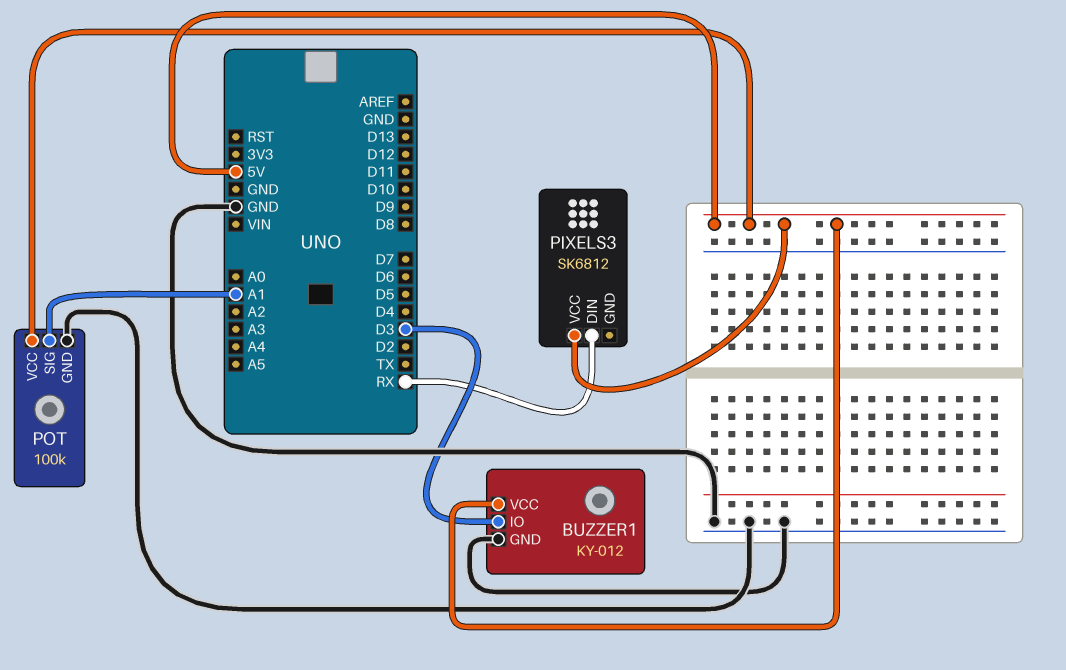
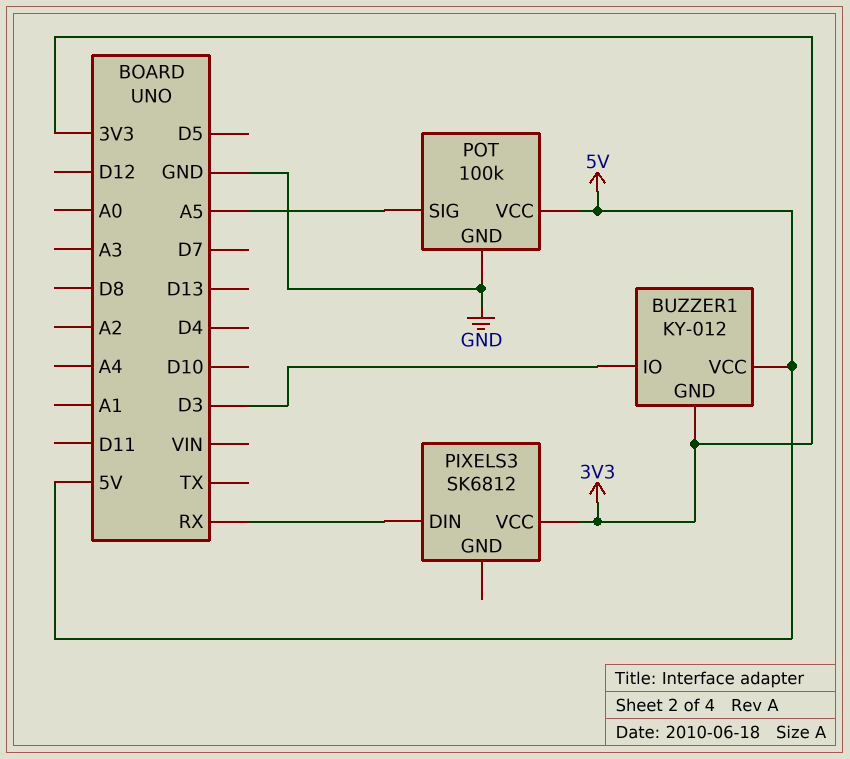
BUZZER1 pin GND: GND -> 3V3
PIXELS3 pin VCC: 5V -> 3V3
POT pin SIG: A1 -> A5

